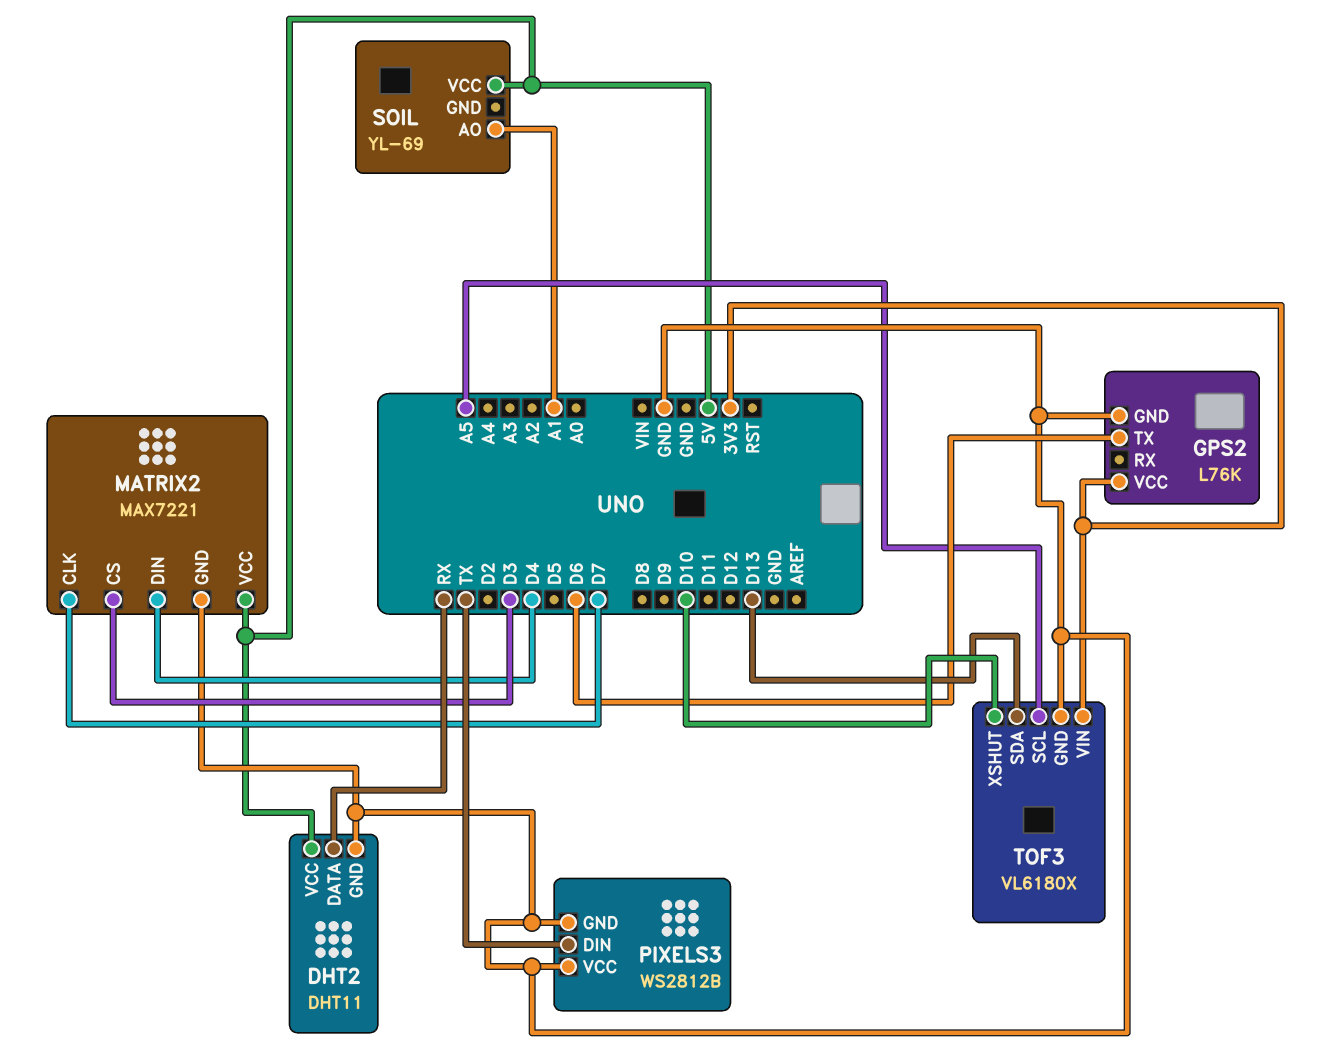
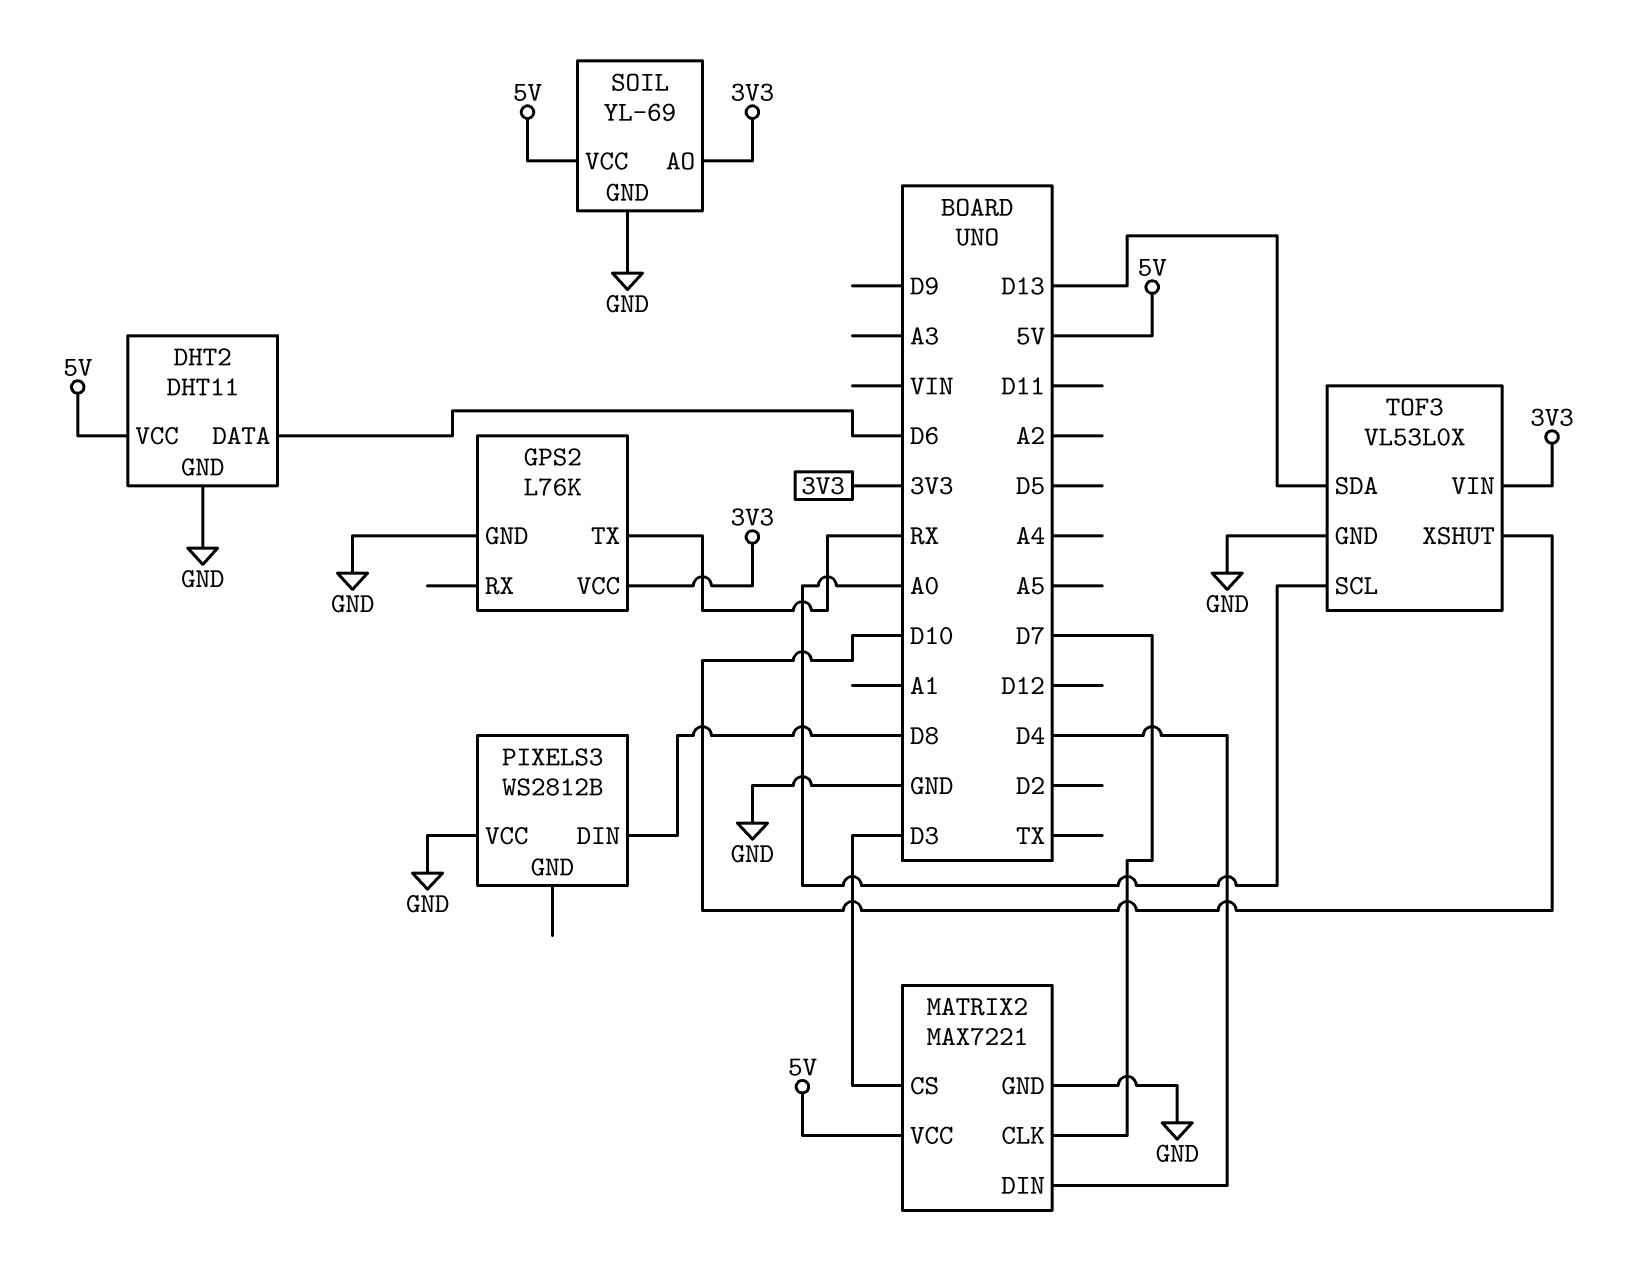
DHT2 pin DATA: RX -> D6
GPS2 pin TX: D6 -> RX
PIXELS3 pin DIN: TX -> D8
PIXELS3 pin GND: GND -> none
SOIL pin AO: A1 -> 3V3
SOIL pin GND: none -> GND
TOF3: VL6180X -> VL53L0X
TOF3 pin SCL: A5 -> A0

